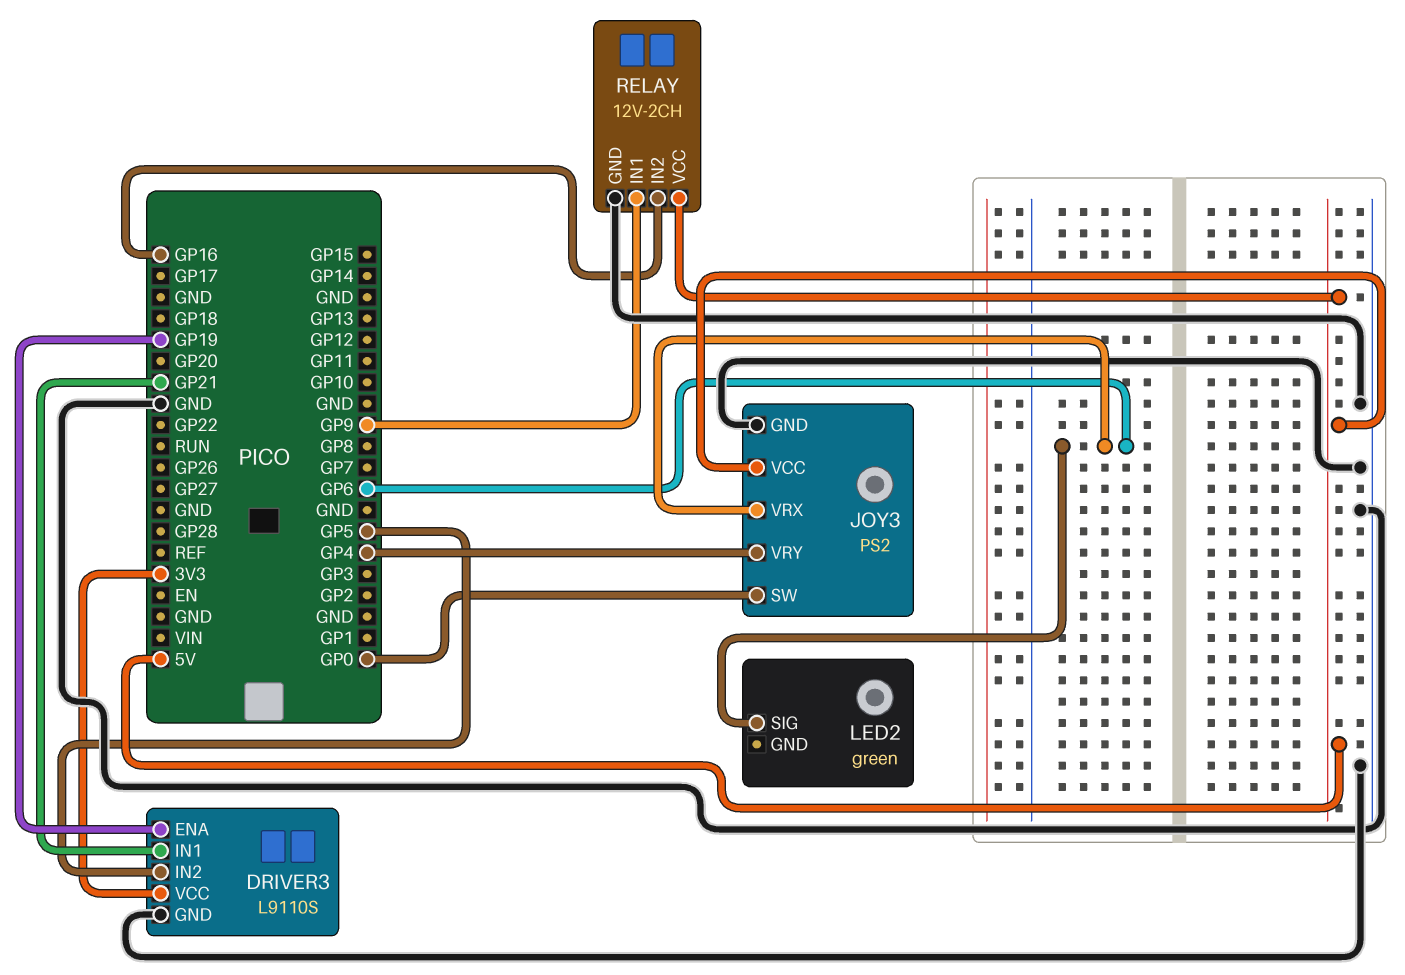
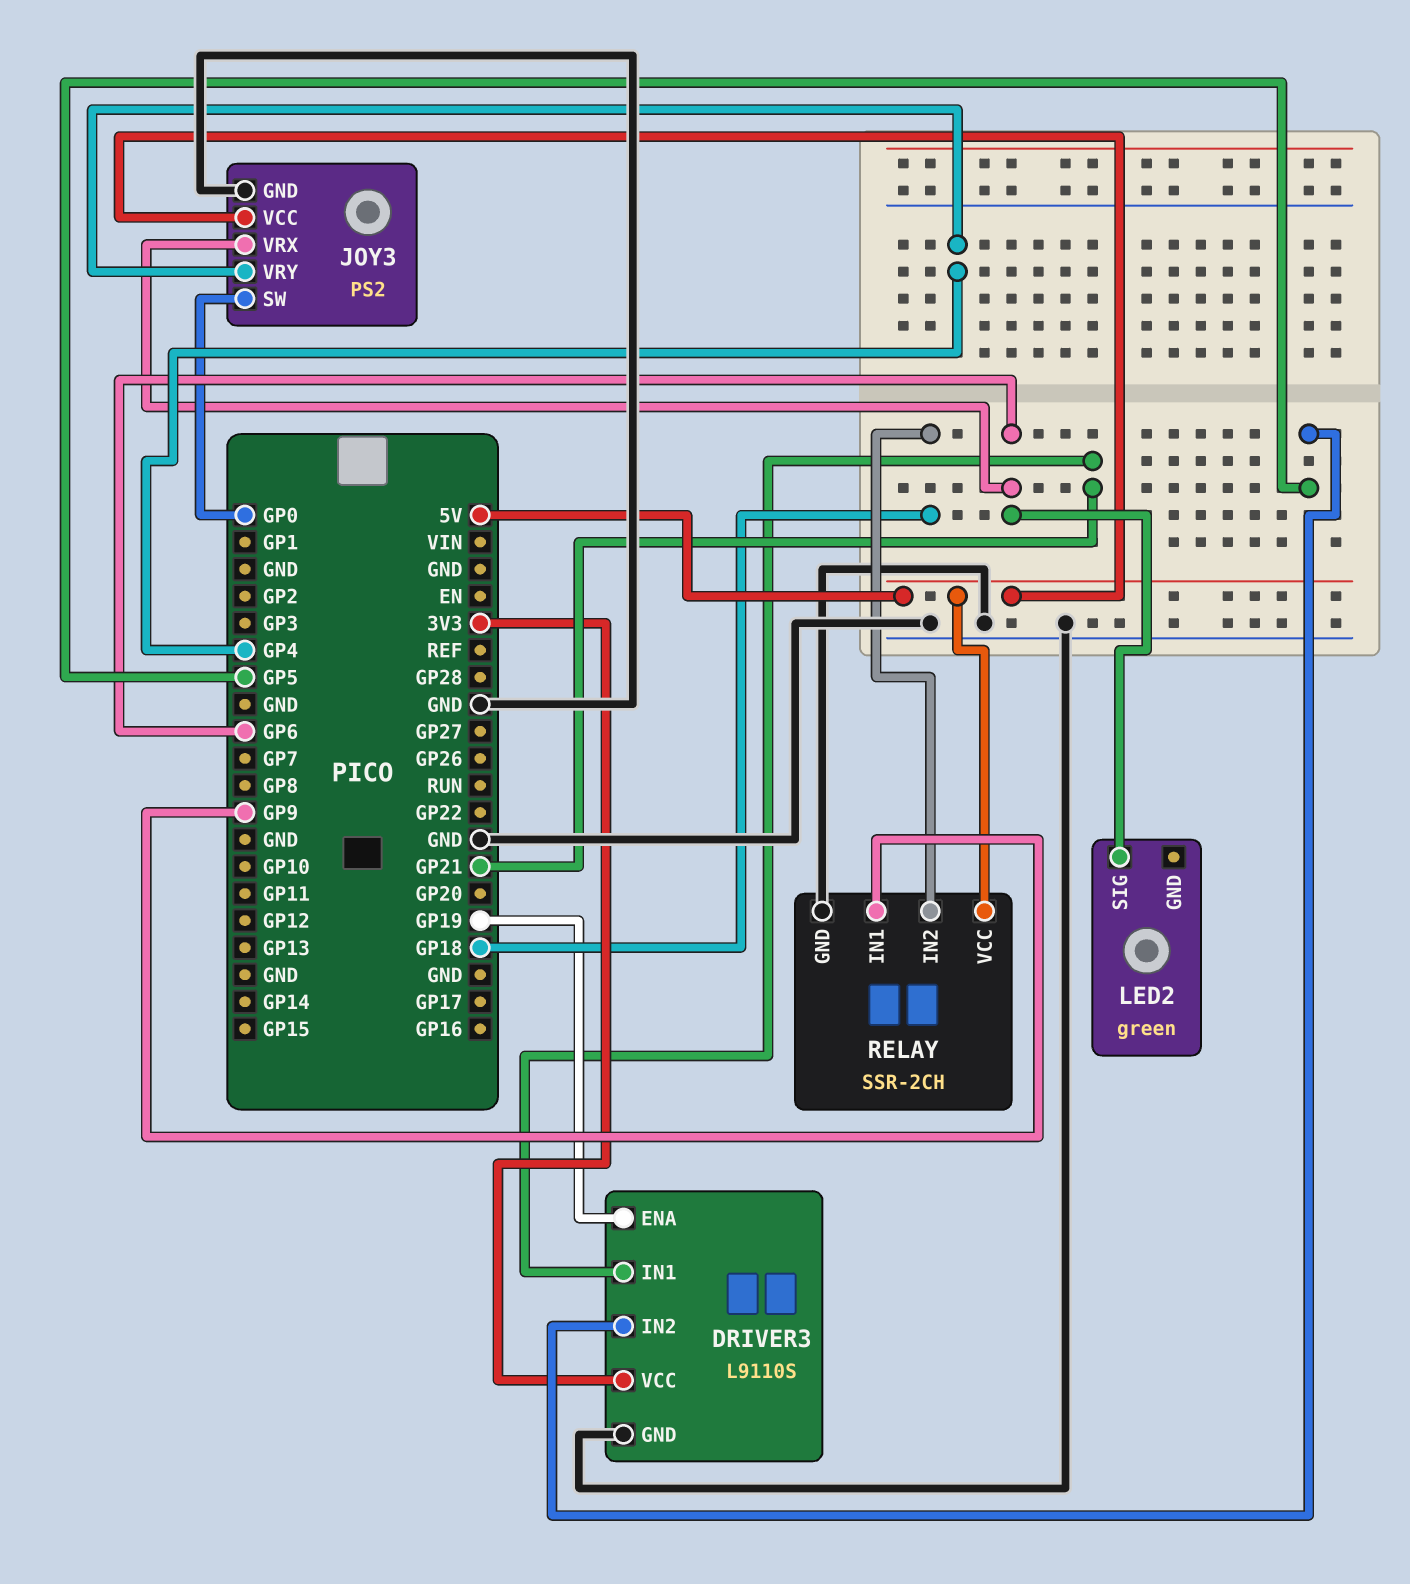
RELAY: 12V-2CH -> SSR-2CH
RELAY pin IN2: GP16 -> GP18

